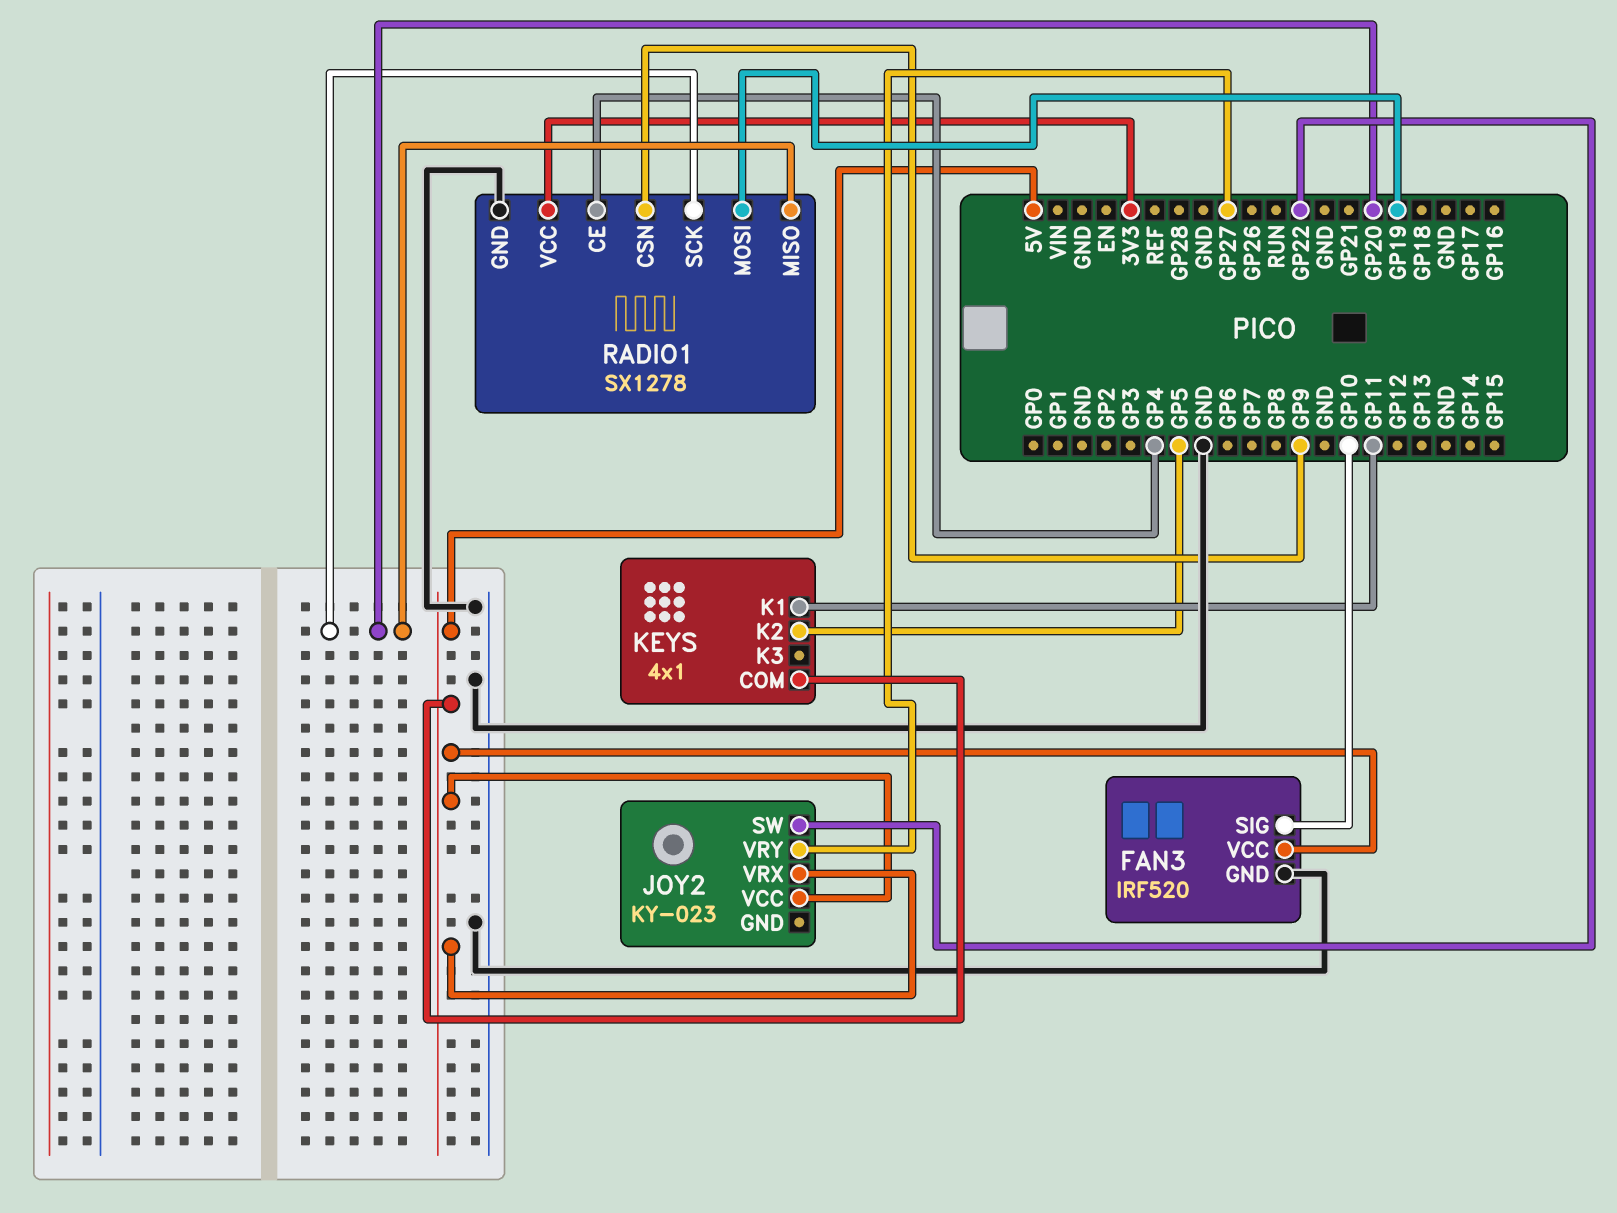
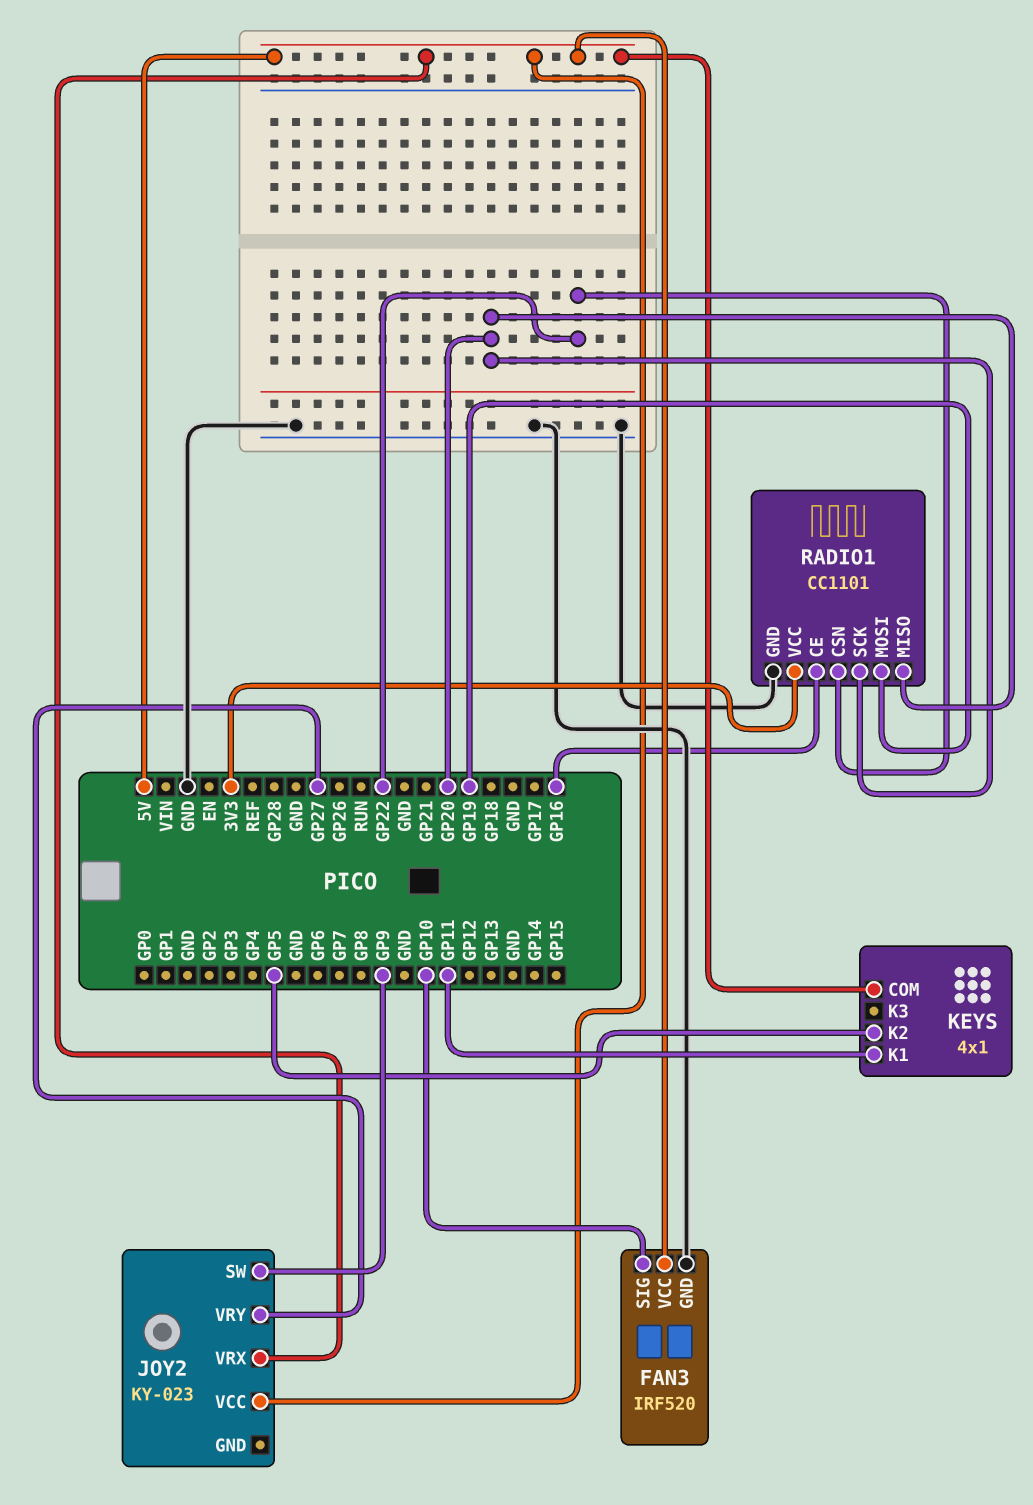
JOY2 pin SW: GP22 -> GP9
RADIO1: SX1278 -> CC1101
RADIO1 pin CE: GP4 -> GP16
RADIO1 pin CSN: GP9 -> GP22

